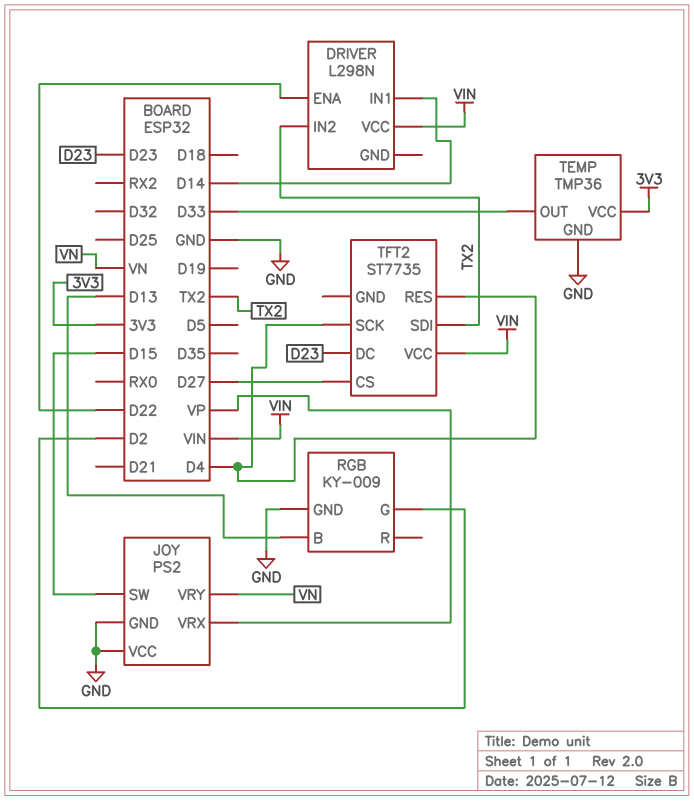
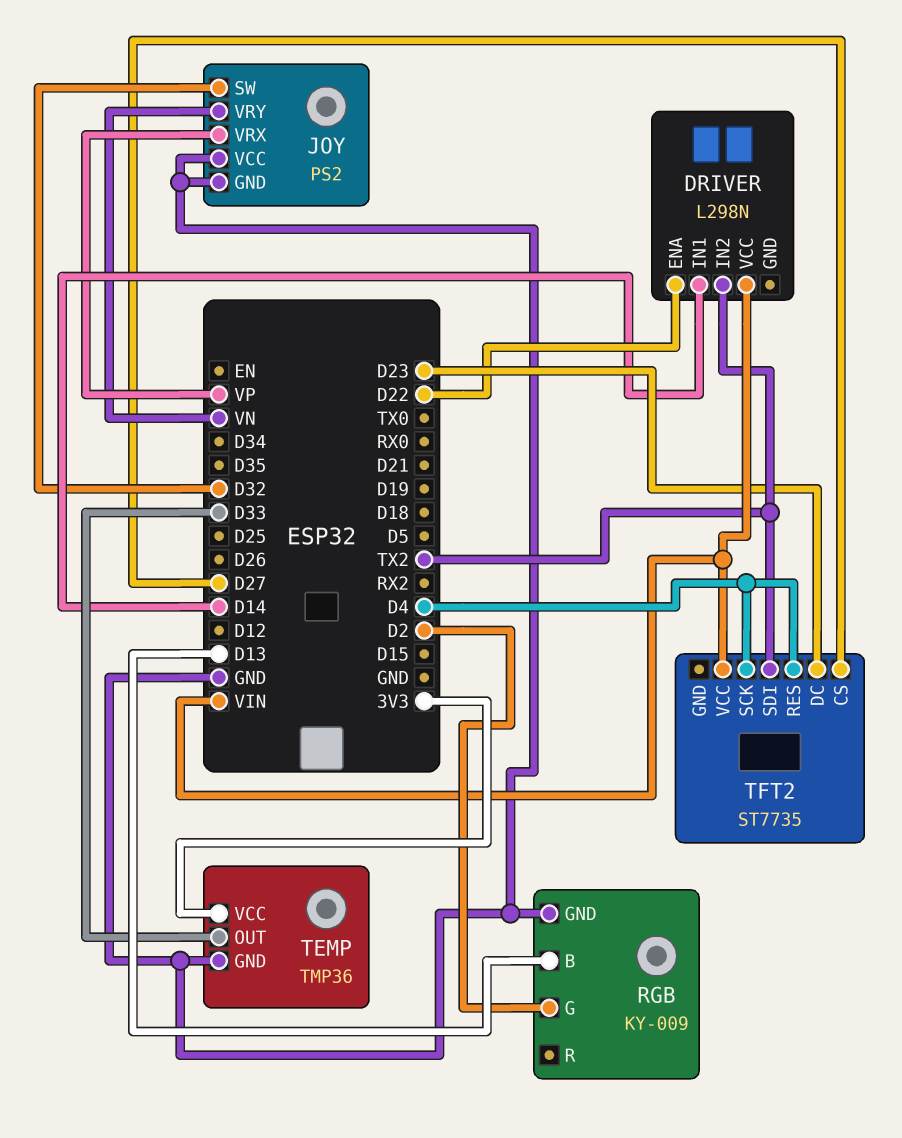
JOY pin SW: D15 -> D32

